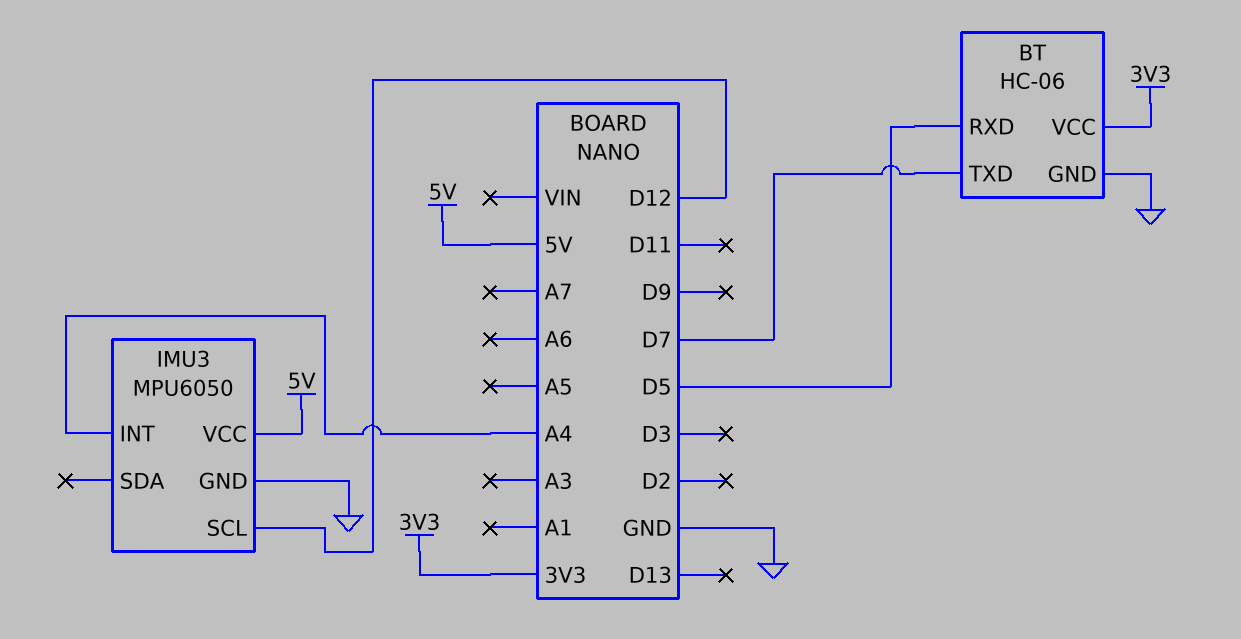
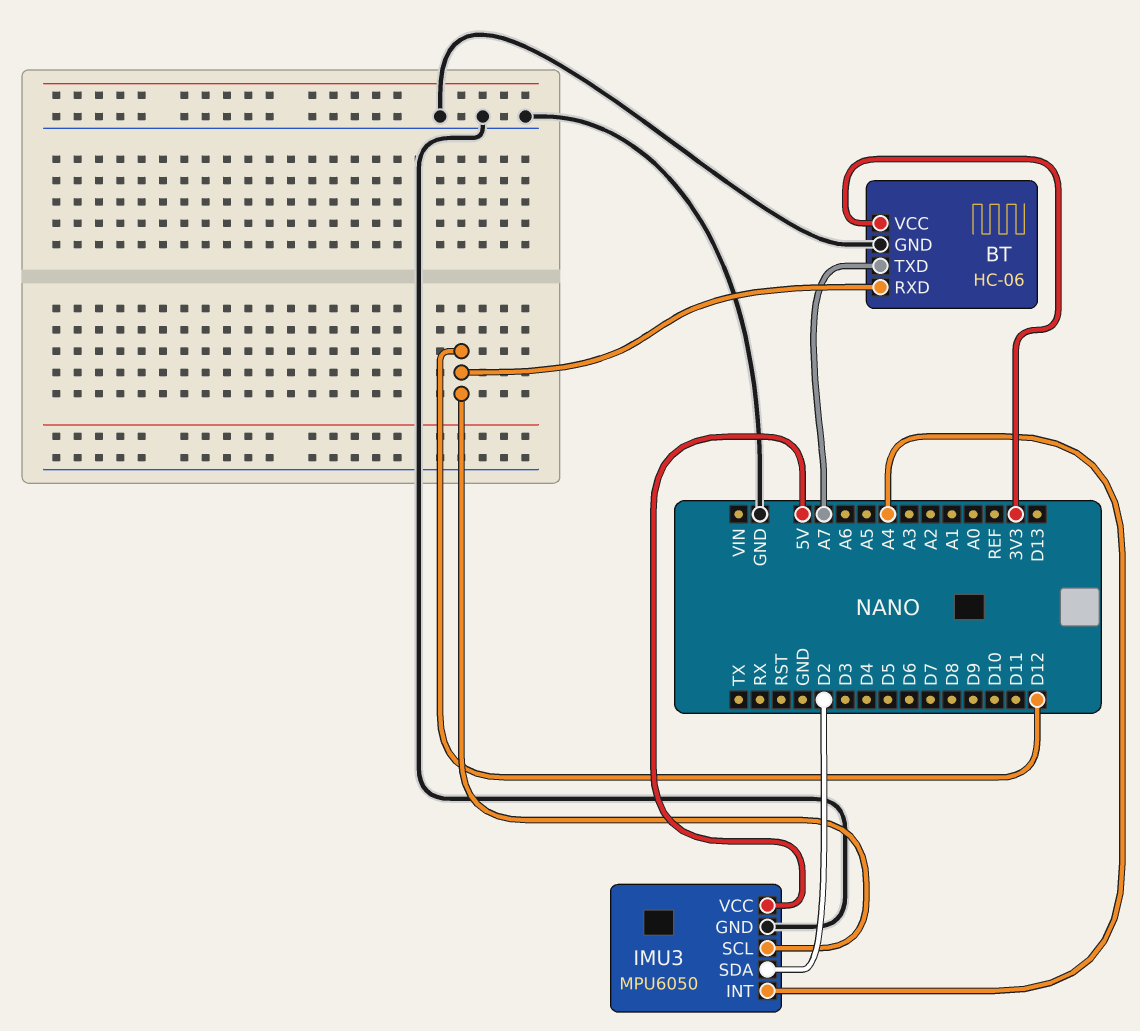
BT pin RXD: D5 -> D12
BT pin TXD: D7 -> A7
IMU3 pin SDA: none -> D2

